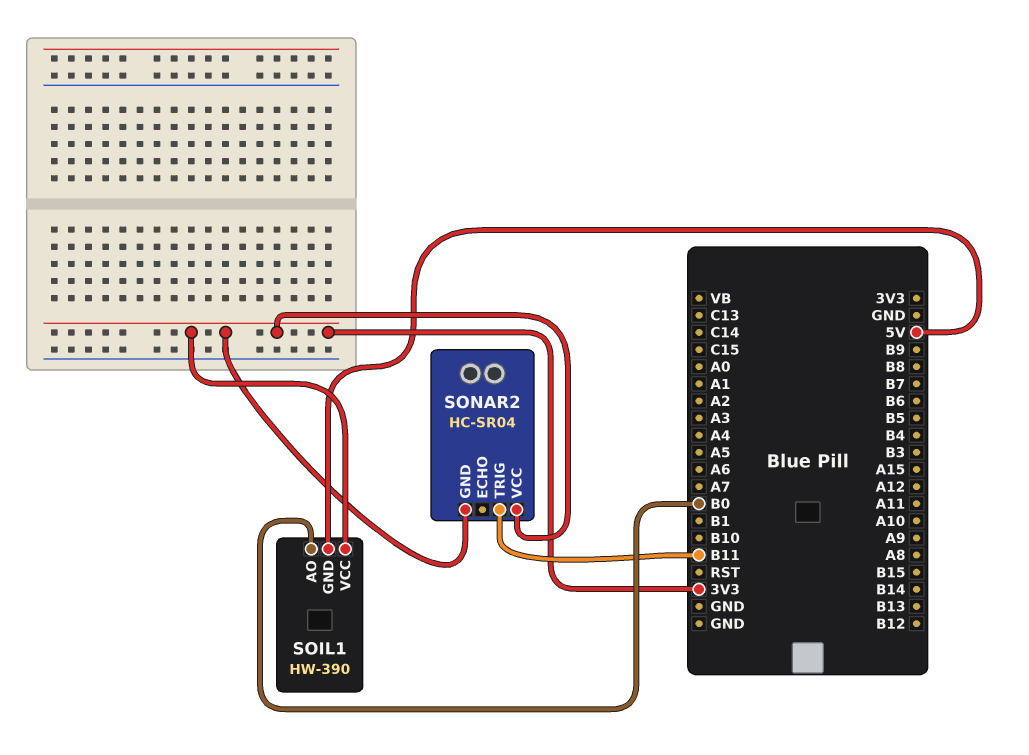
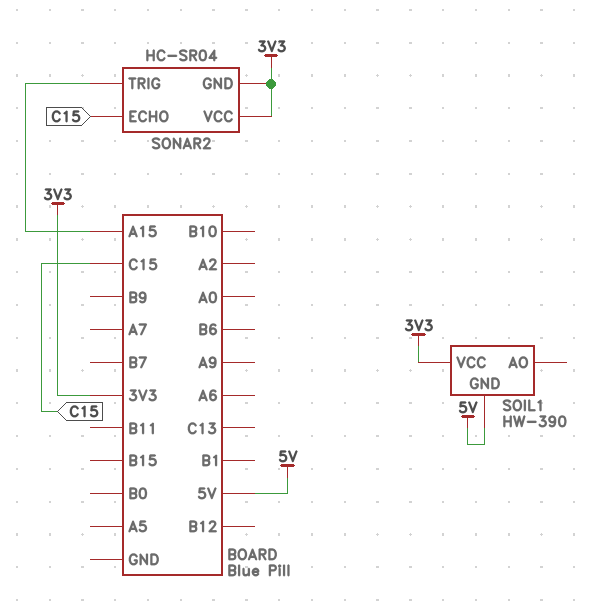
SOIL1 pin AO: B0 -> none
SONAR2 pin ECHO: none -> C15
SONAR2 pin TRIG: B11 -> A15

